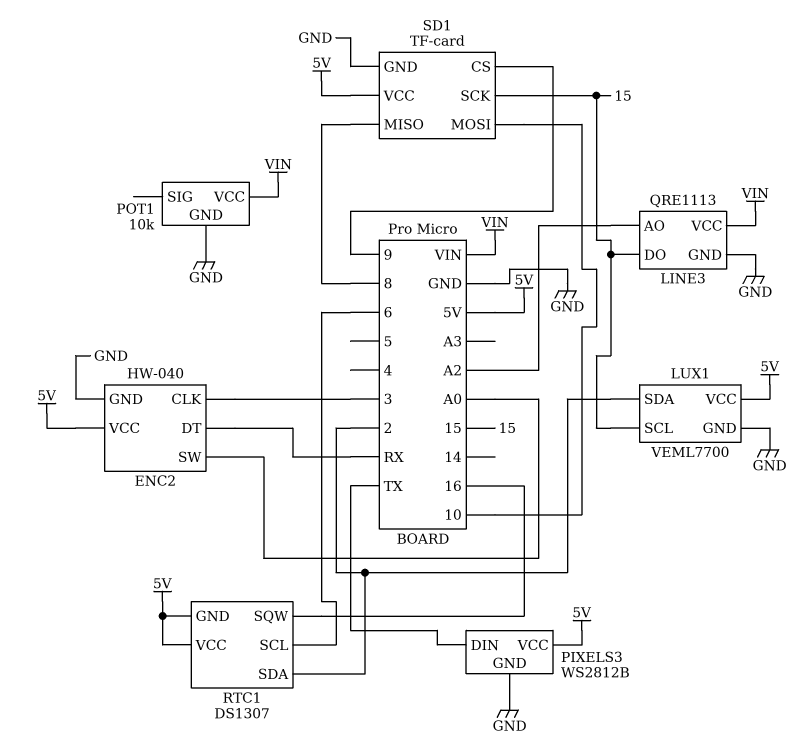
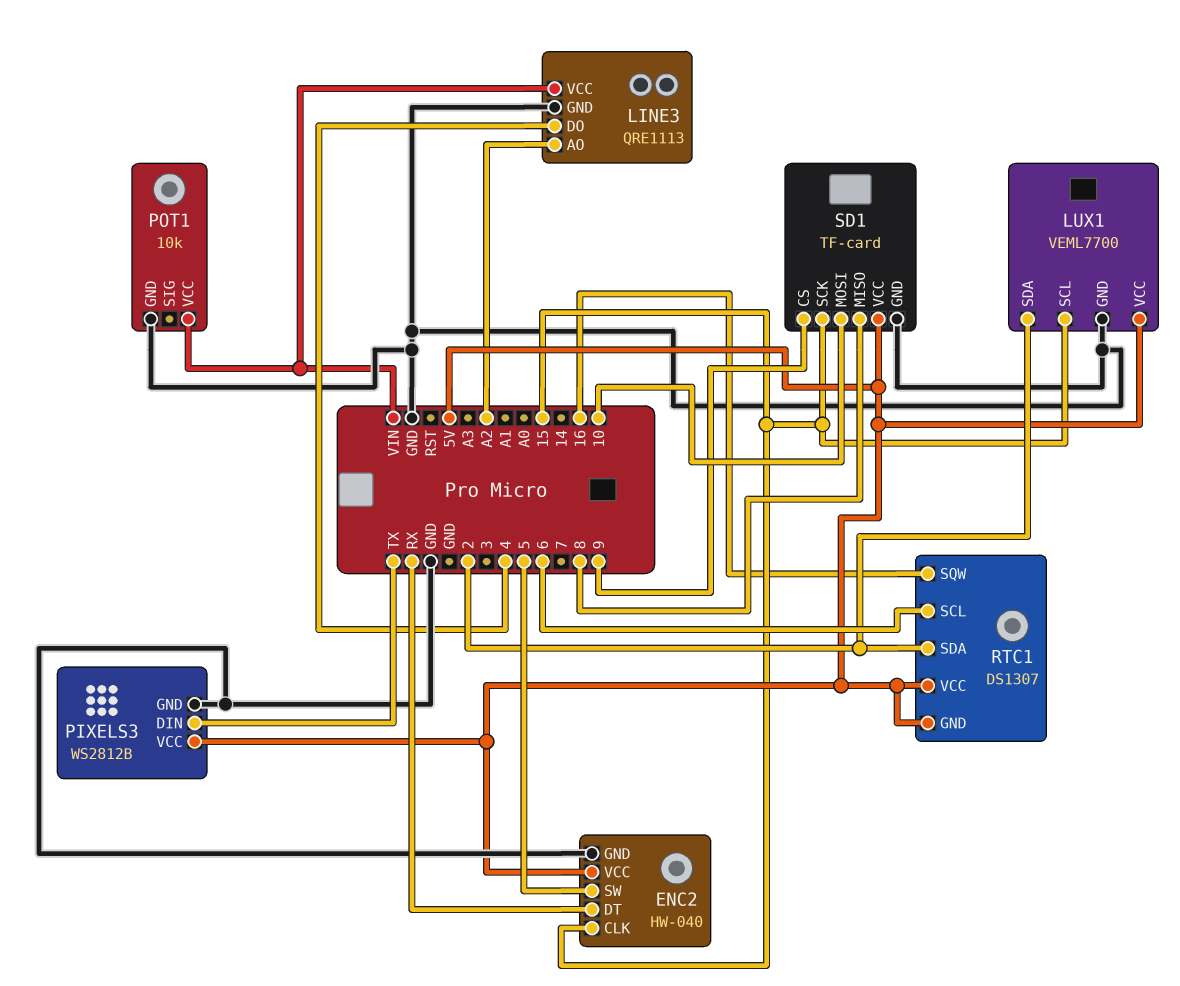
ENC2 pin CLK: 3 -> 15
ENC2 pin SW: A0 -> 5
LINE3 pin DO: 15 -> 4

